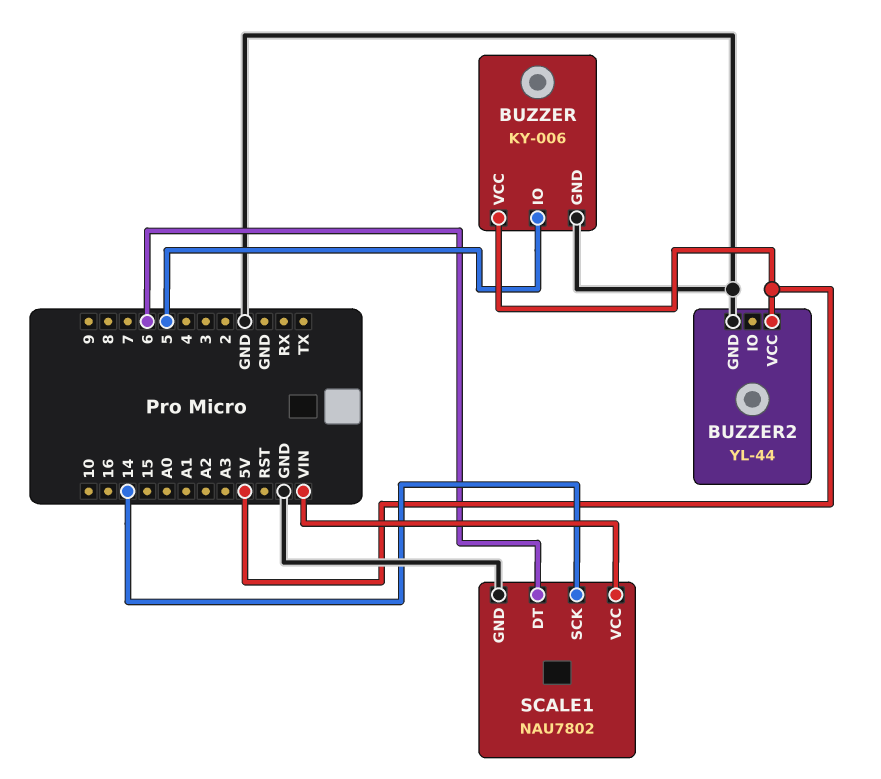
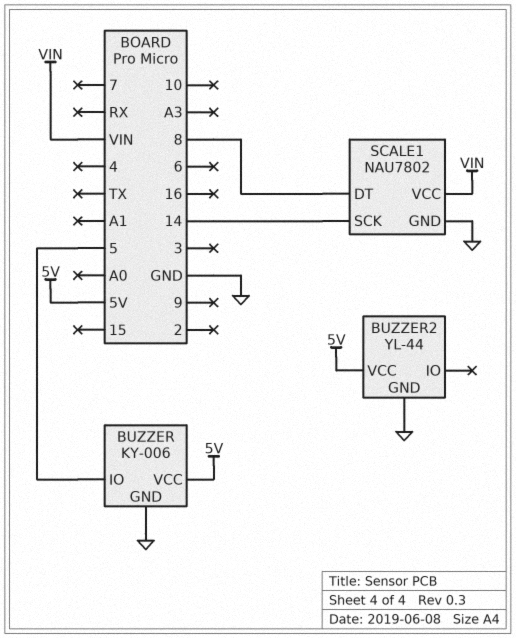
SCALE1 pin DT: 6 -> 8

